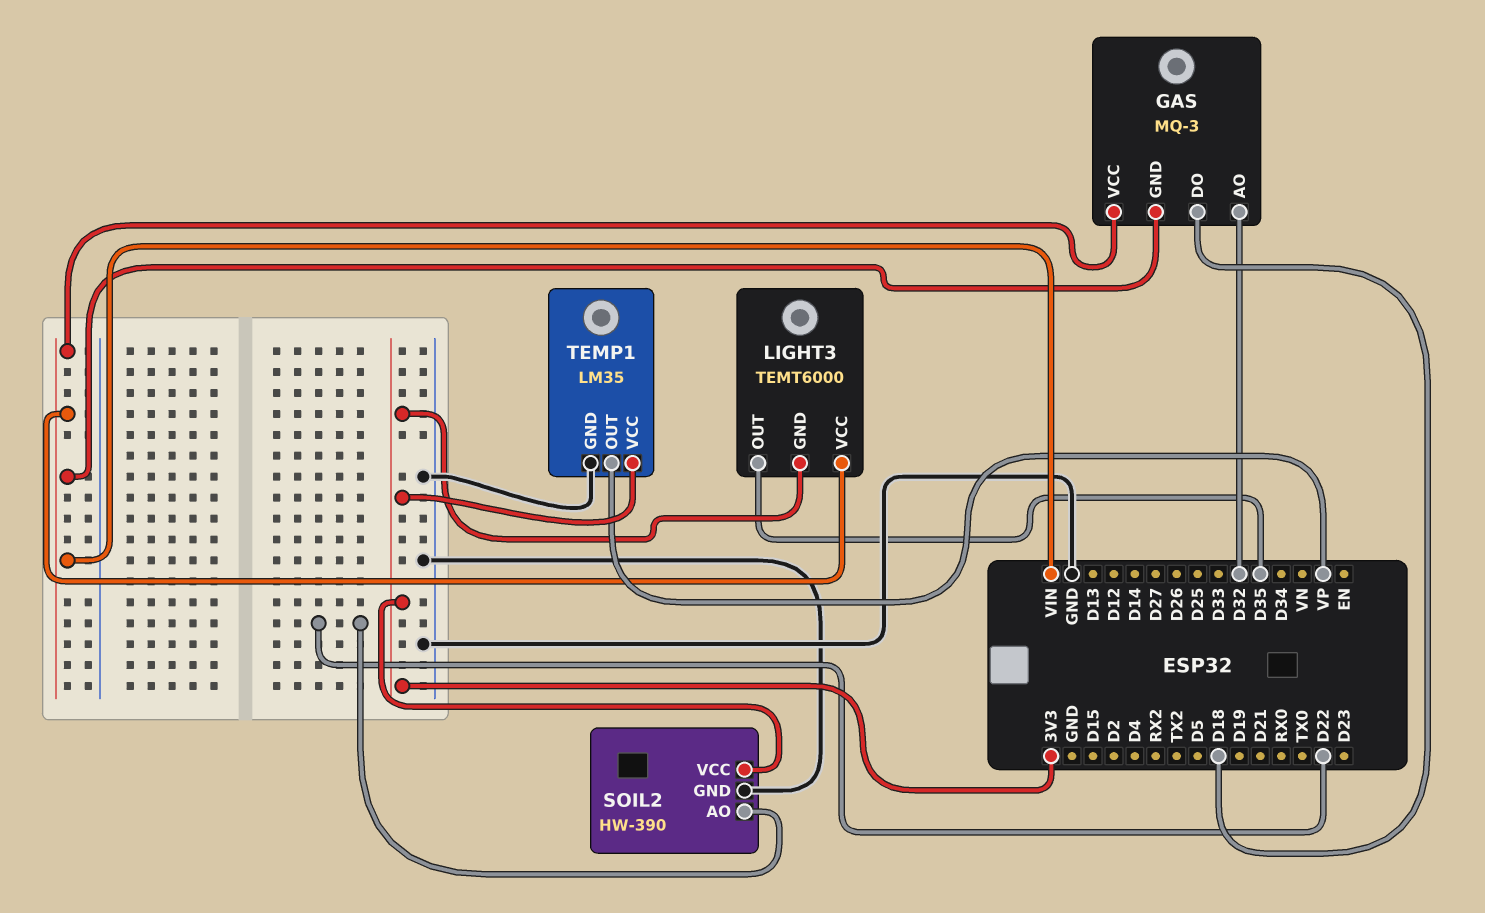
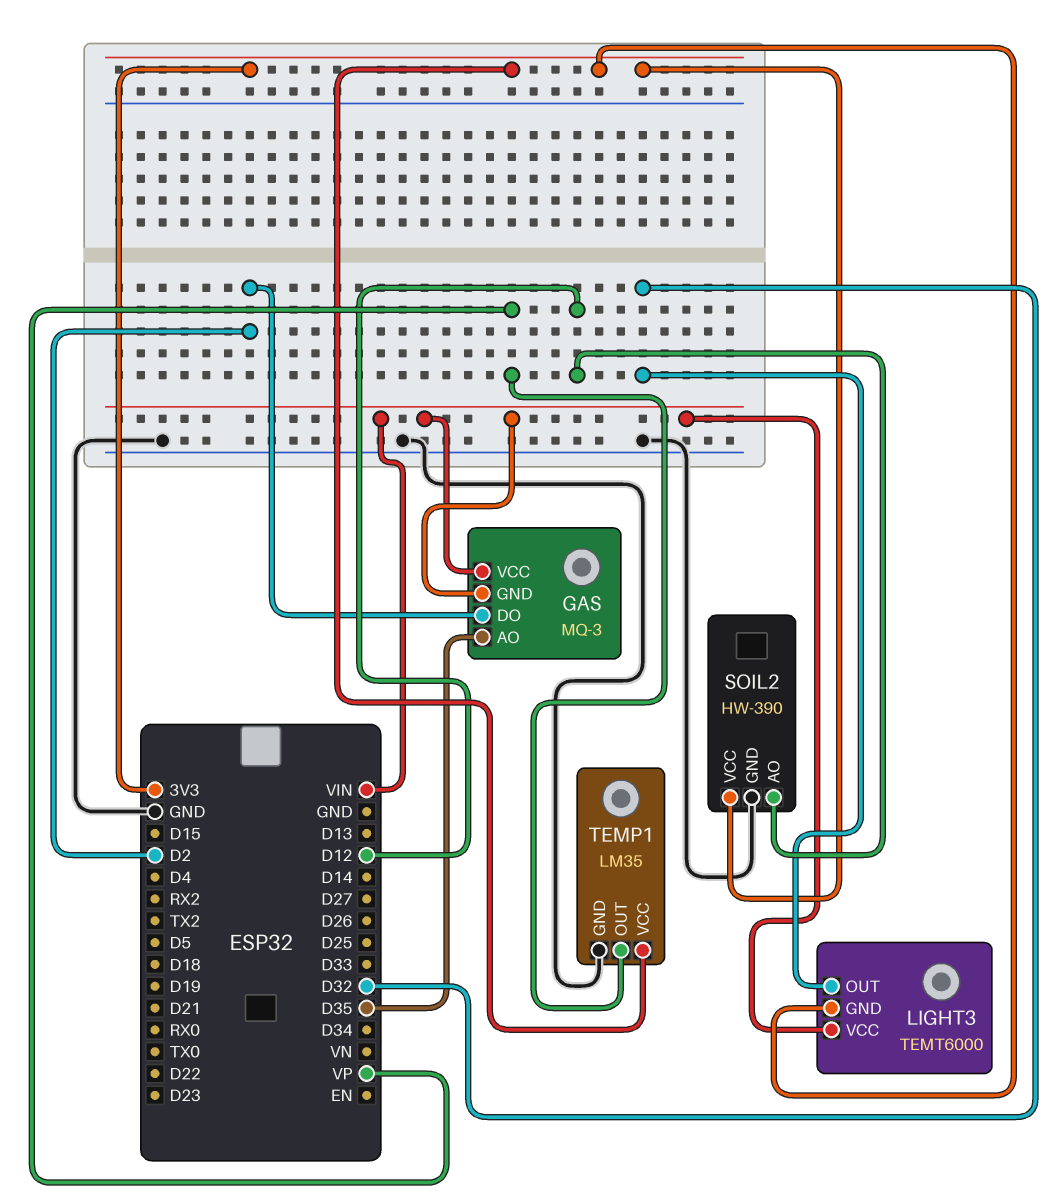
GAS pin AO: D32 -> D35
GAS pin DO: D18 -> D2
LIGHT3 pin OUT: D35 -> D32
SOIL2 pin AO: D22 -> D12

